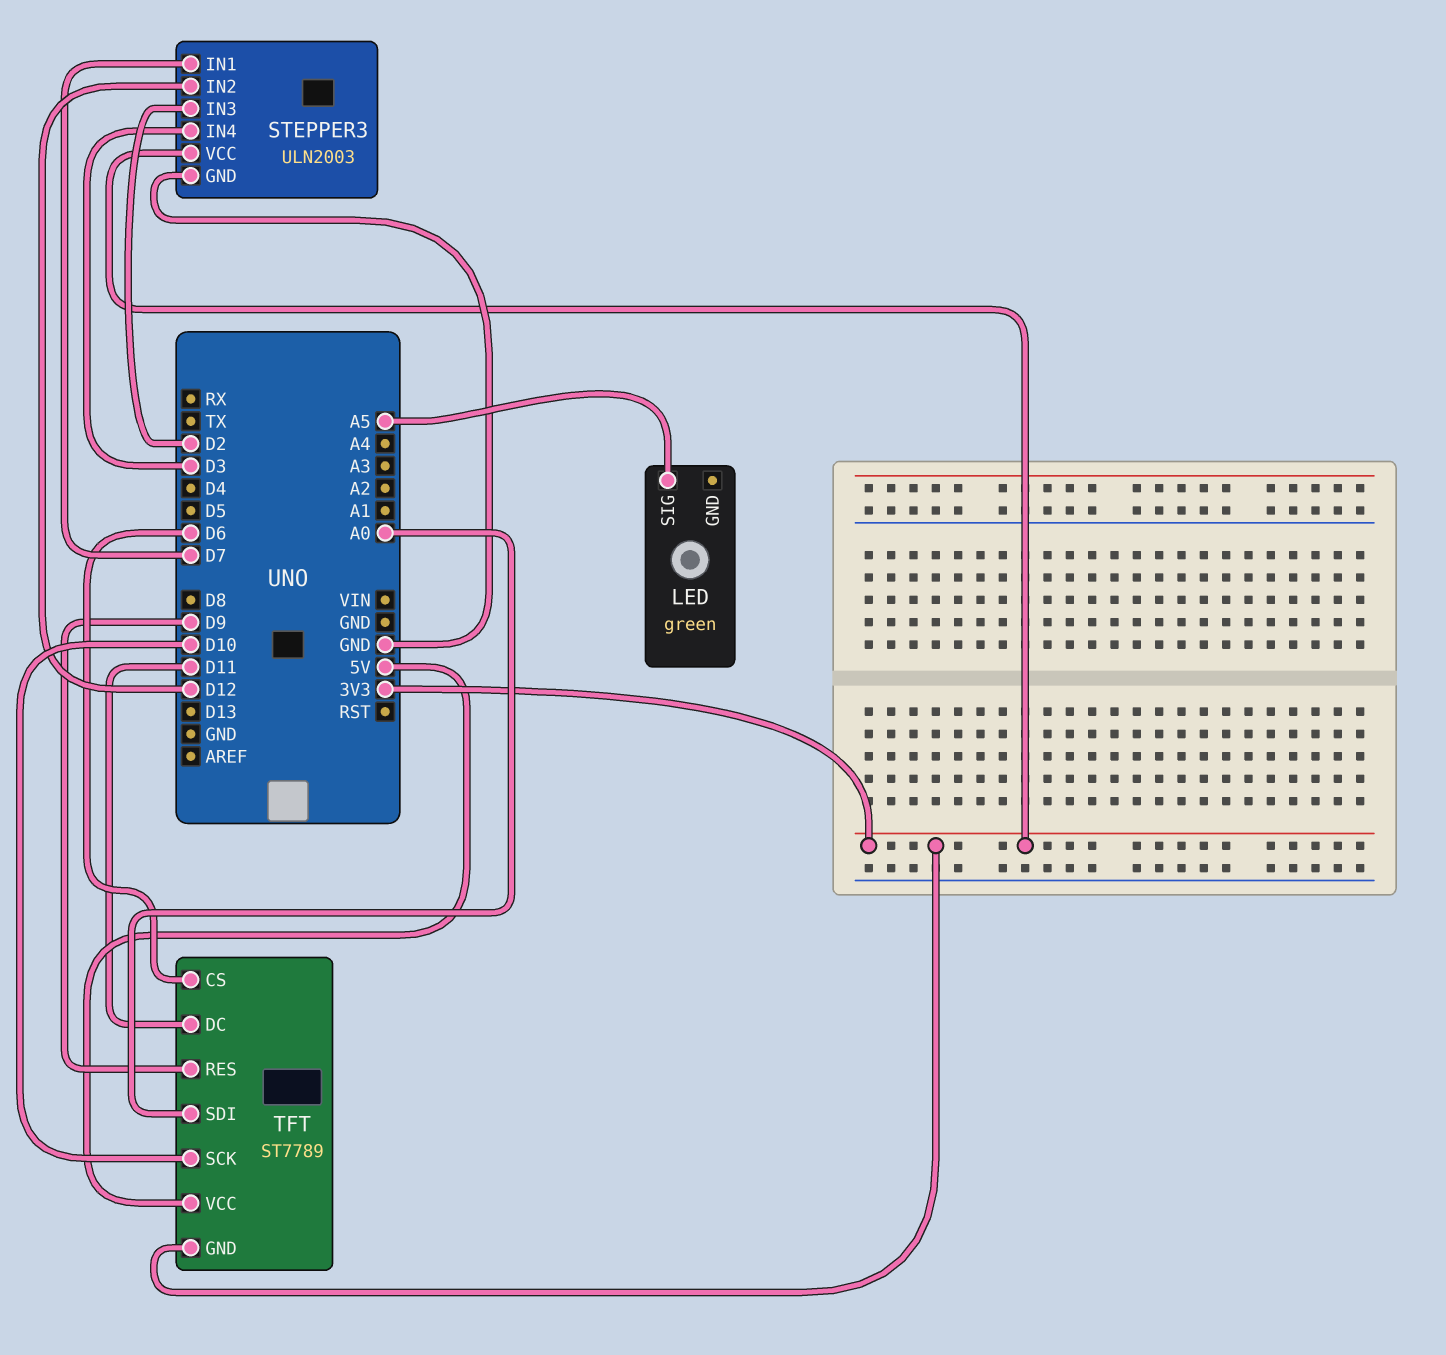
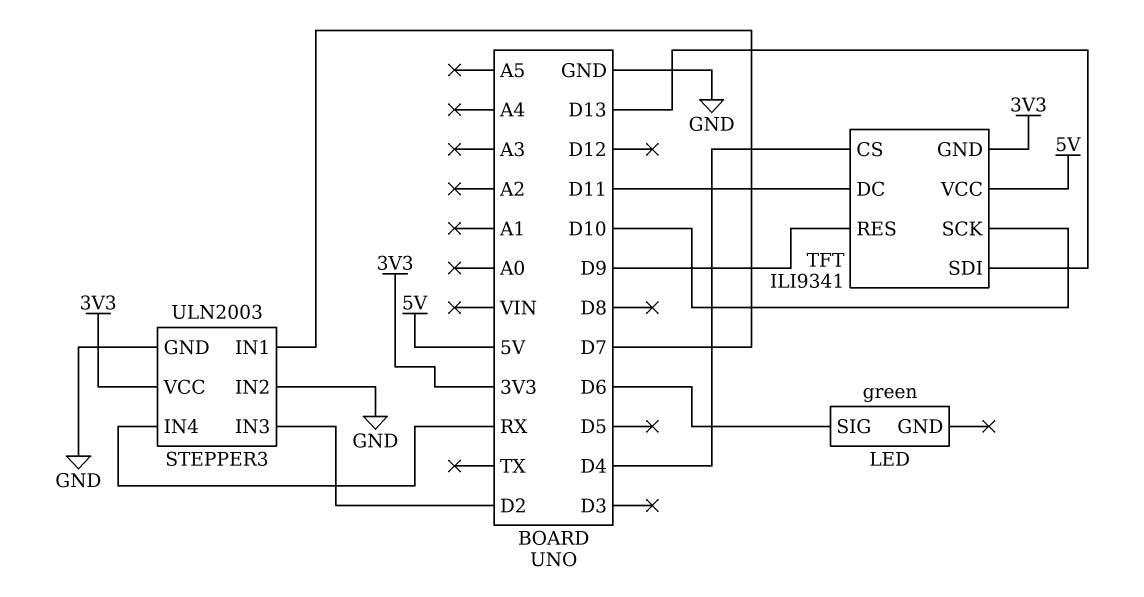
LED pin SIG: A5 -> D6
STEPPER3 pin IN2: D12 -> GND
STEPPER3 pin IN4: D3 -> RX
TFT: ST7789 -> ILI9341
TFT pin CS: D6 -> D4
TFT pin SDI: A0 -> D13

